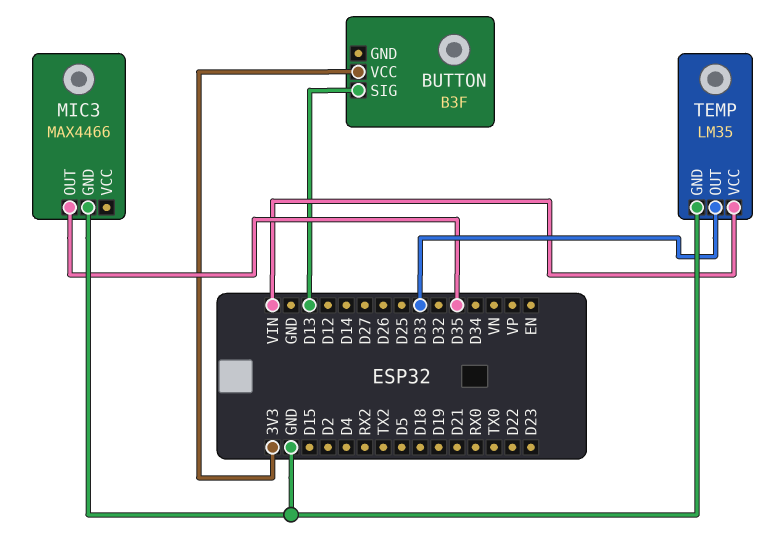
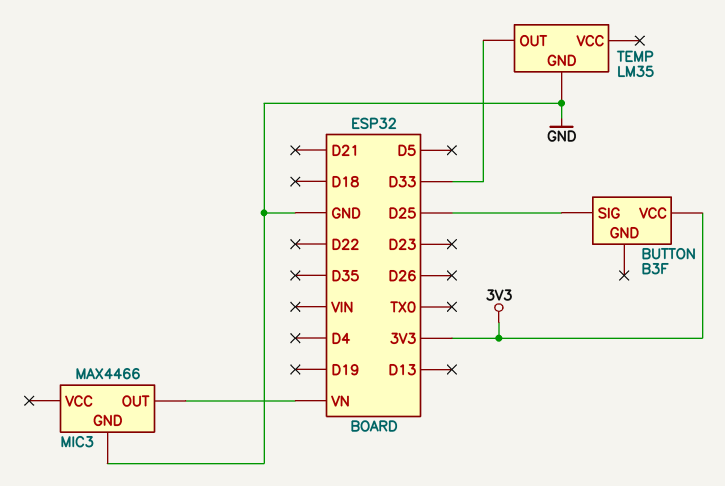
BUTTON pin SIG: D13 -> D25
MIC3 pin OUT: D35 -> VN
TEMP pin VCC: VIN -> none

